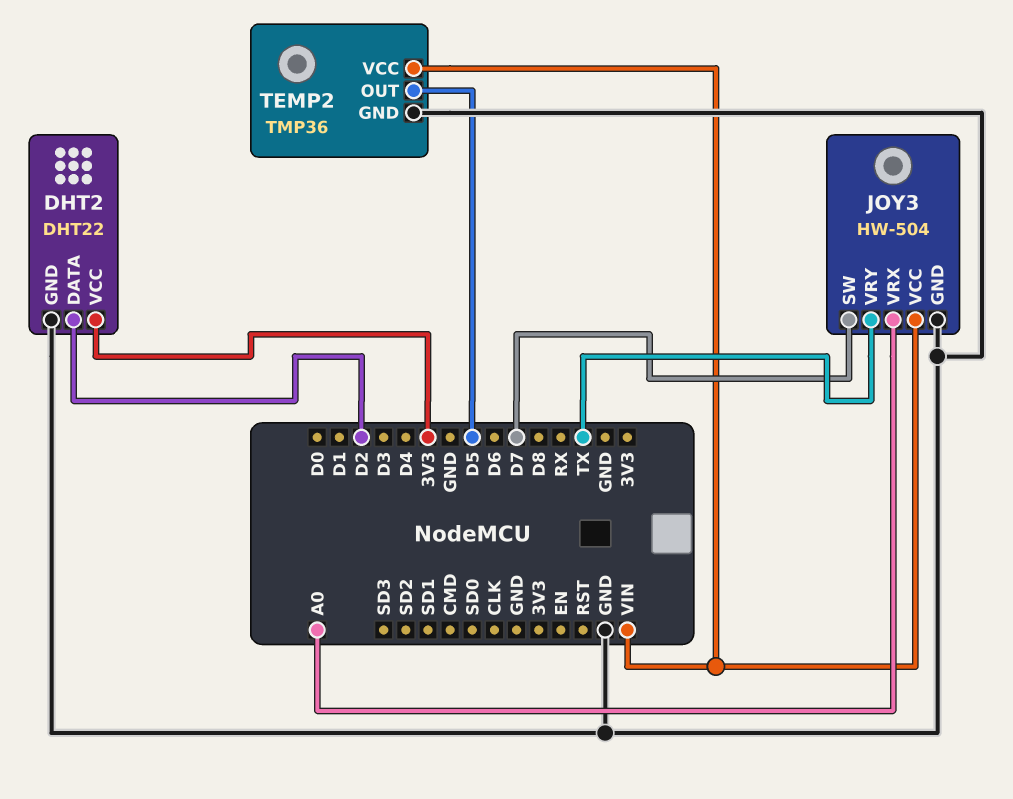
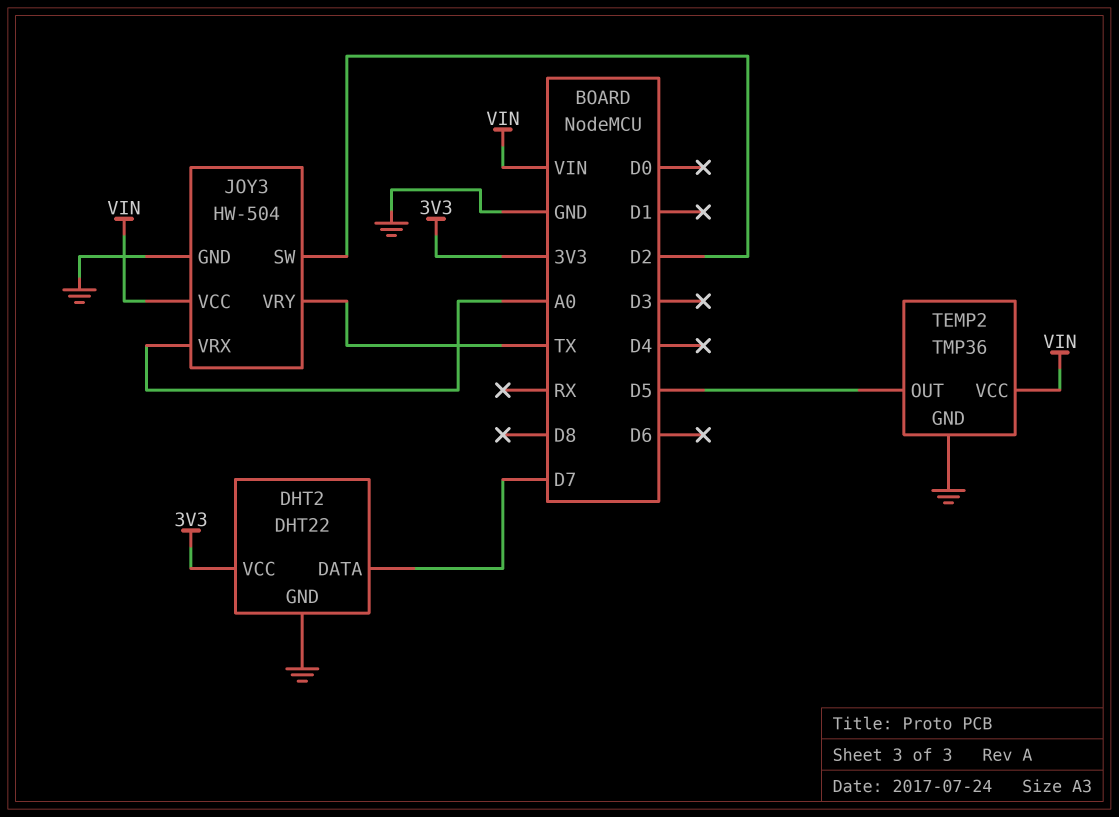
DHT2 pin DATA: D2 -> D7
JOY3 pin SW: D7 -> D2

